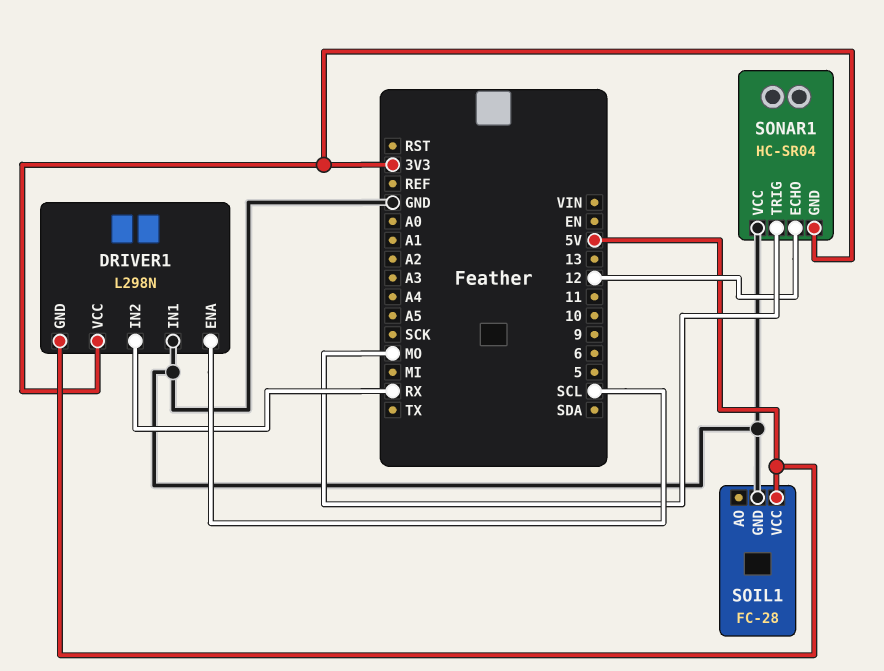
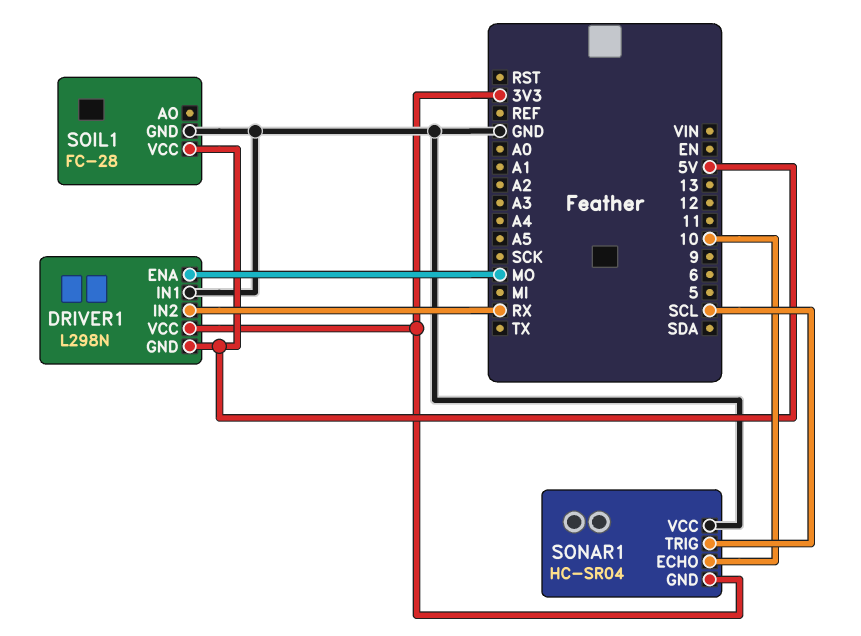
DRIVER1 pin ENA: SCL -> MO
SONAR1 pin ECHO: 12 -> 10
SONAR1 pin TRIG: MO -> SCL

